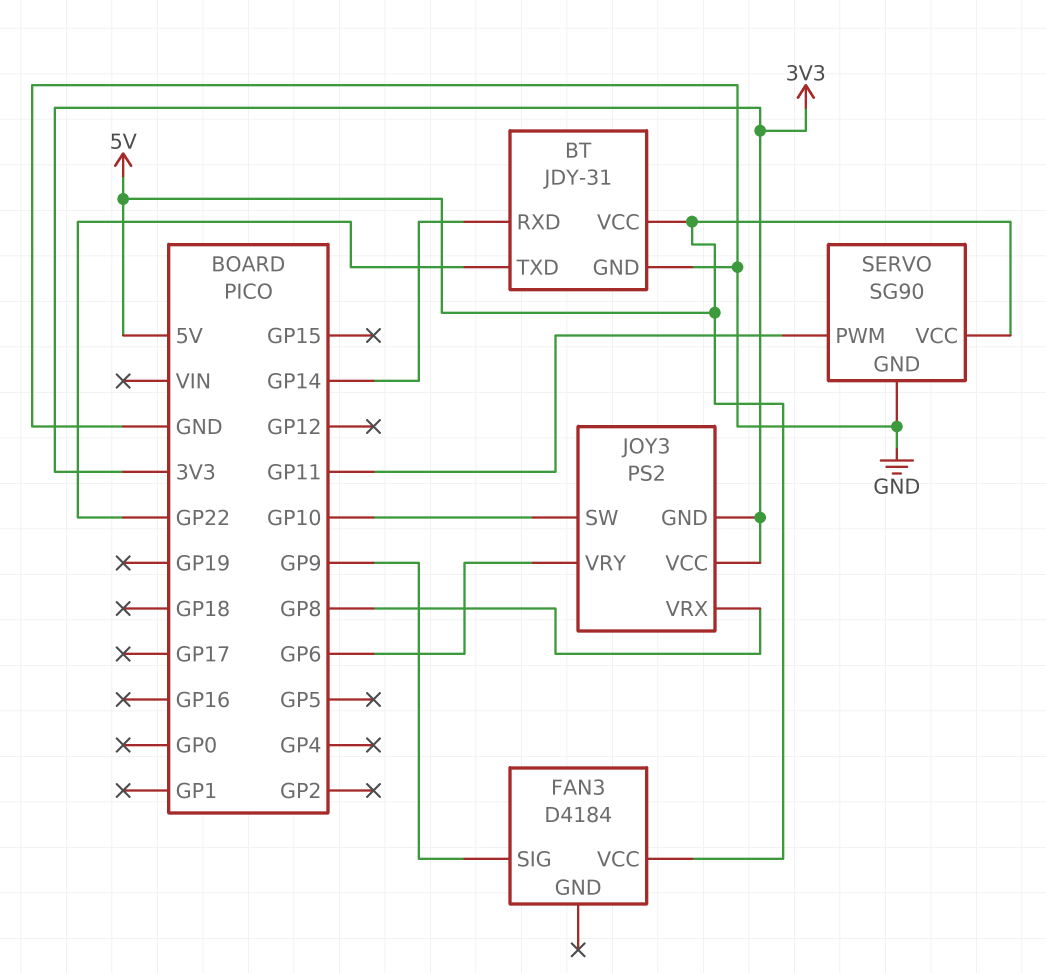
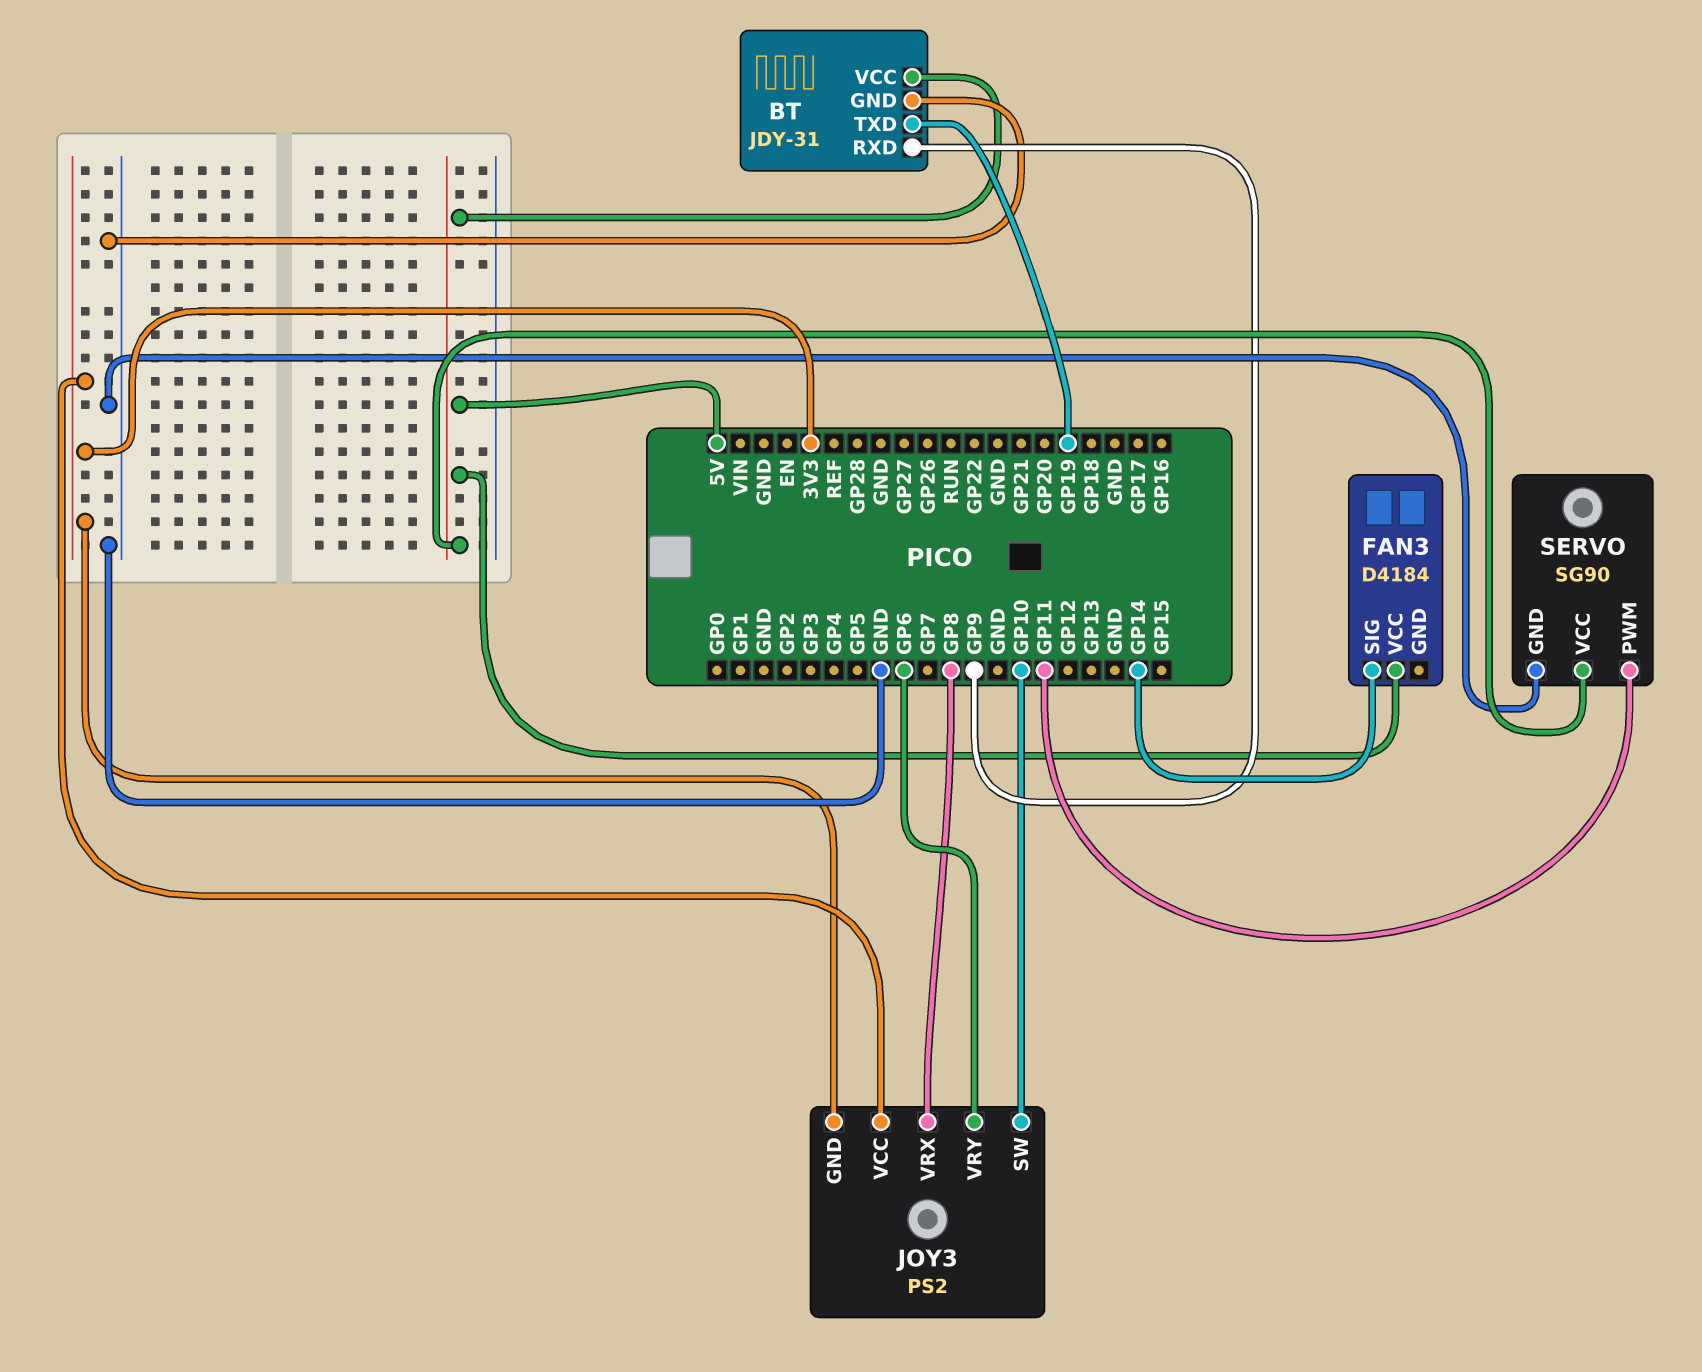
BT pin RXD: GP14 -> GP9
BT pin TXD: GP22 -> GP19
FAN3 pin SIG: GP9 -> GP14

